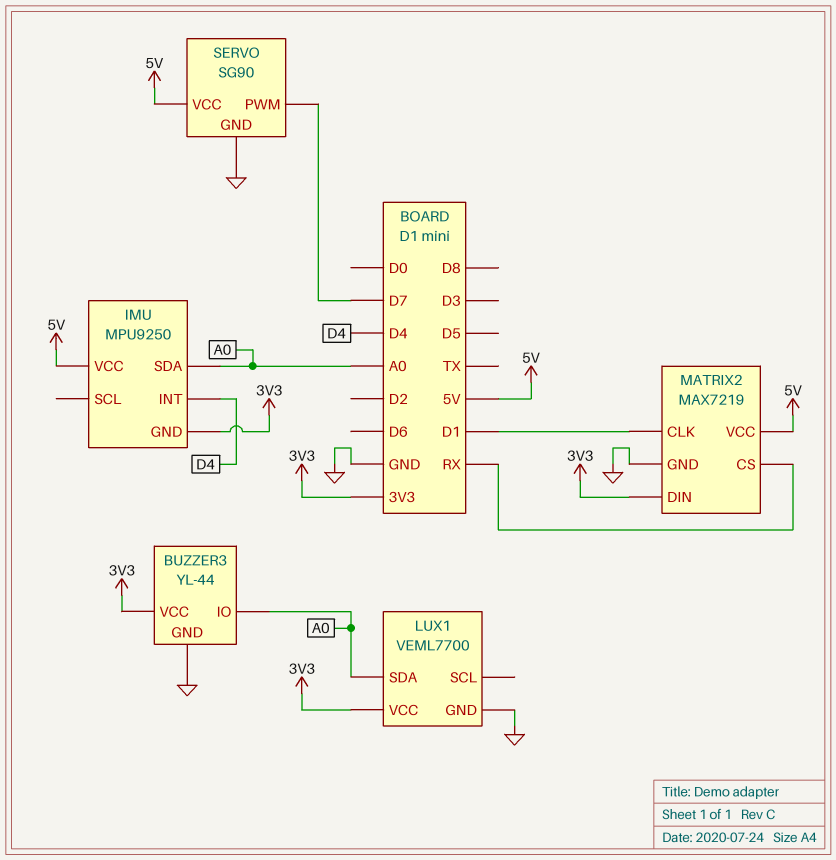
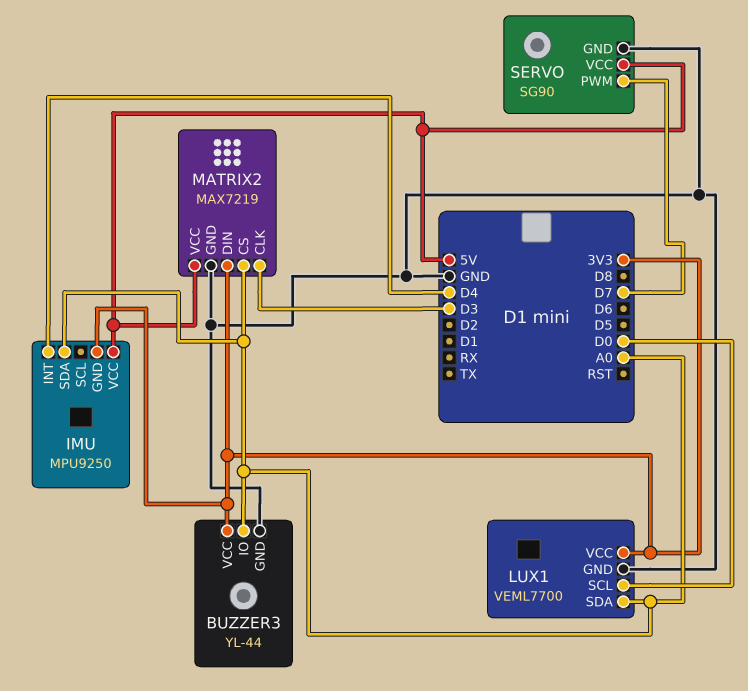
LUX1 pin SCL: none -> D0
MATRIX2 pin CLK: D1 -> D3
MATRIX2 pin CS: RX -> A0

